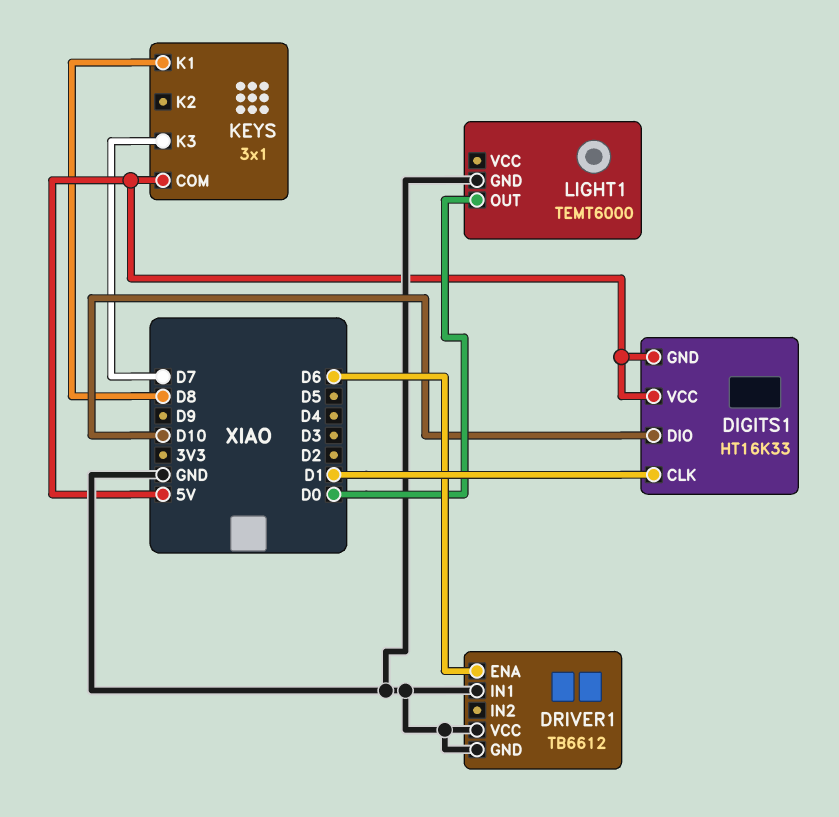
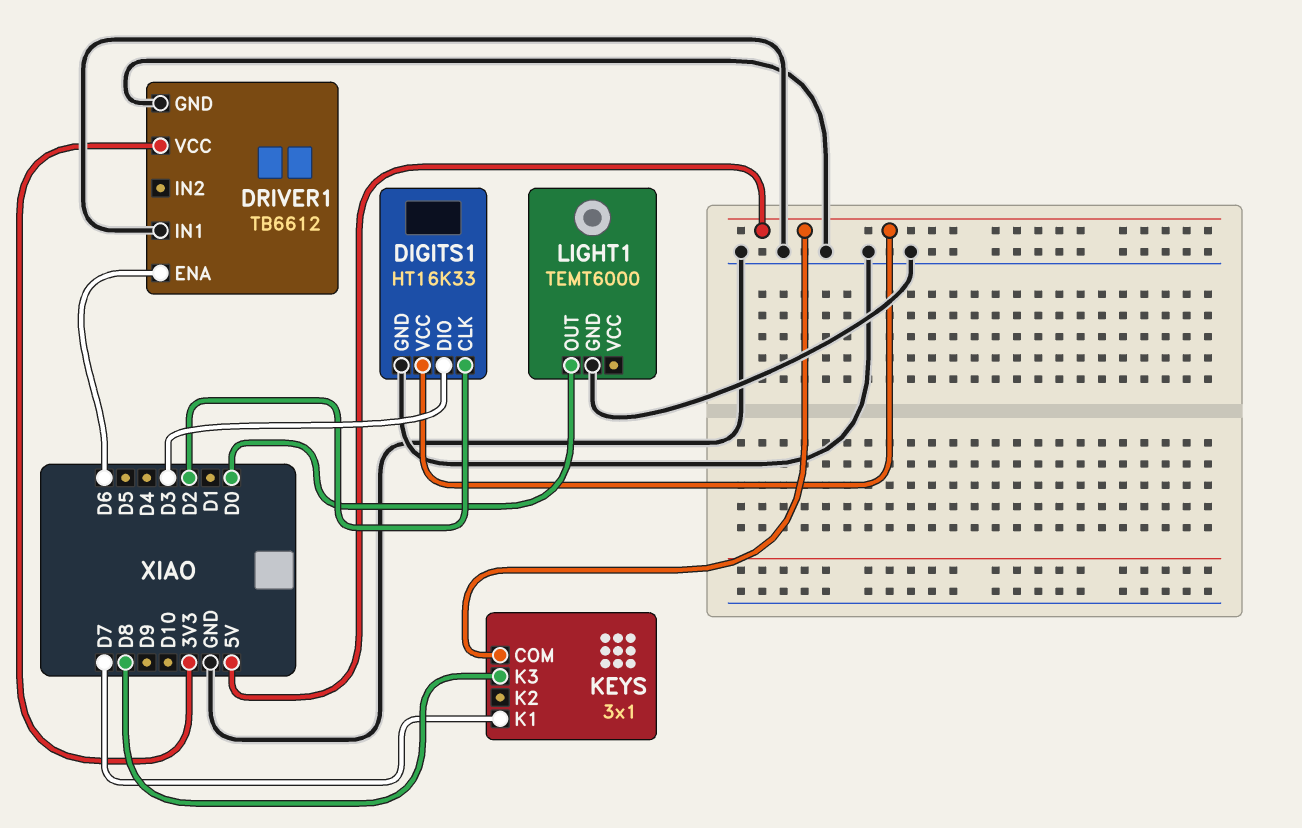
DIGITS1 pin CLK: D1 -> D2
DIGITS1 pin DIO: D10 -> D3
DIGITS1 pin GND: 5V -> GND
DRIVER1 pin VCC: GND -> 3V3
KEYS pin K1: D8 -> D7
KEYS pin K3: D7 -> D8

